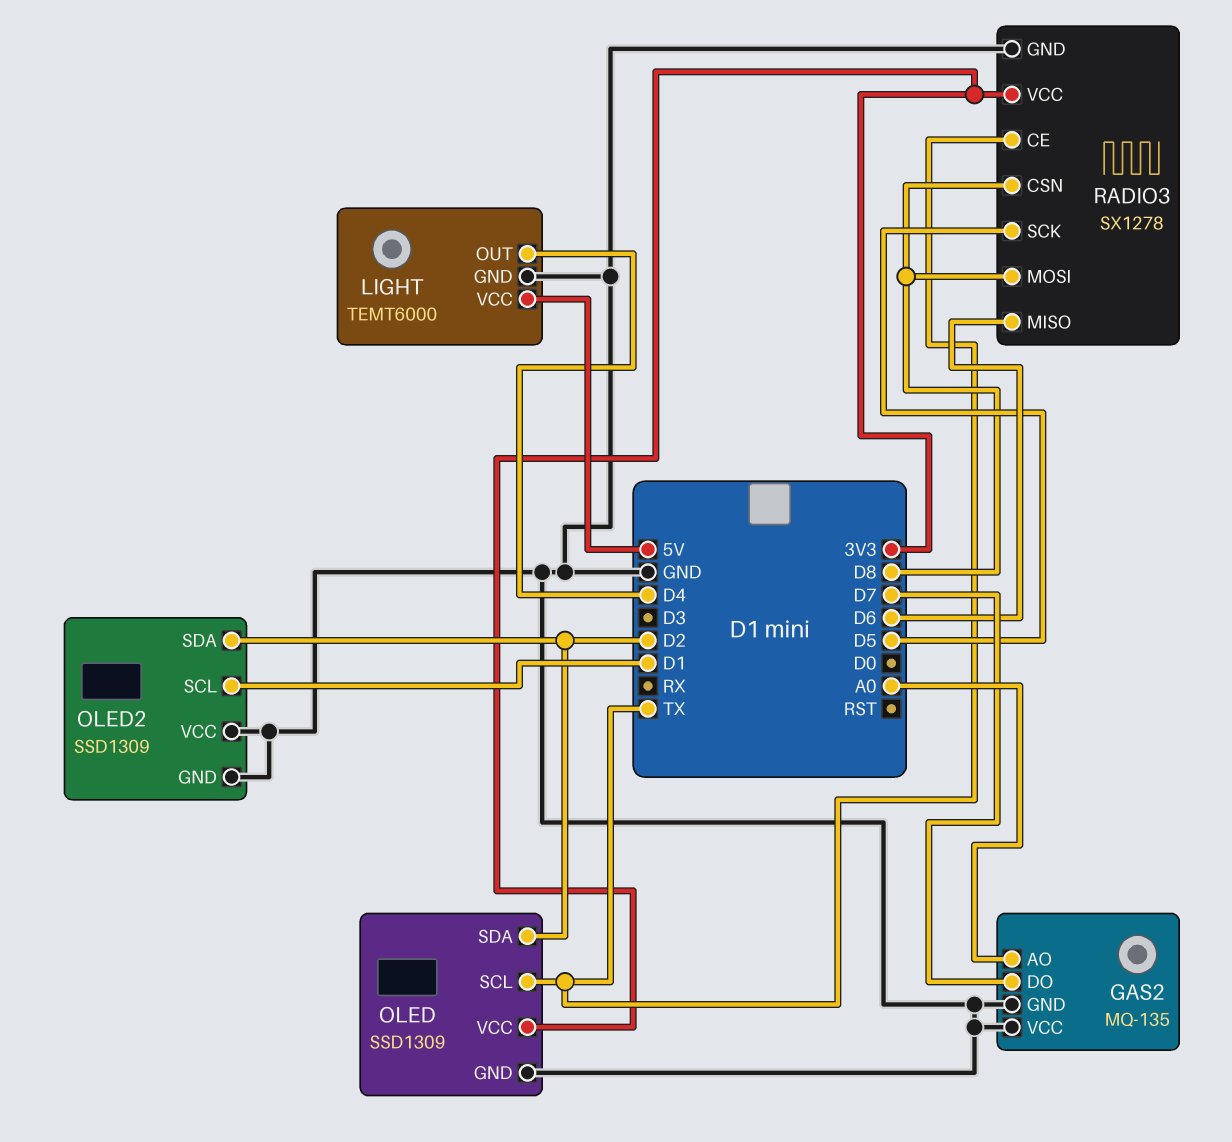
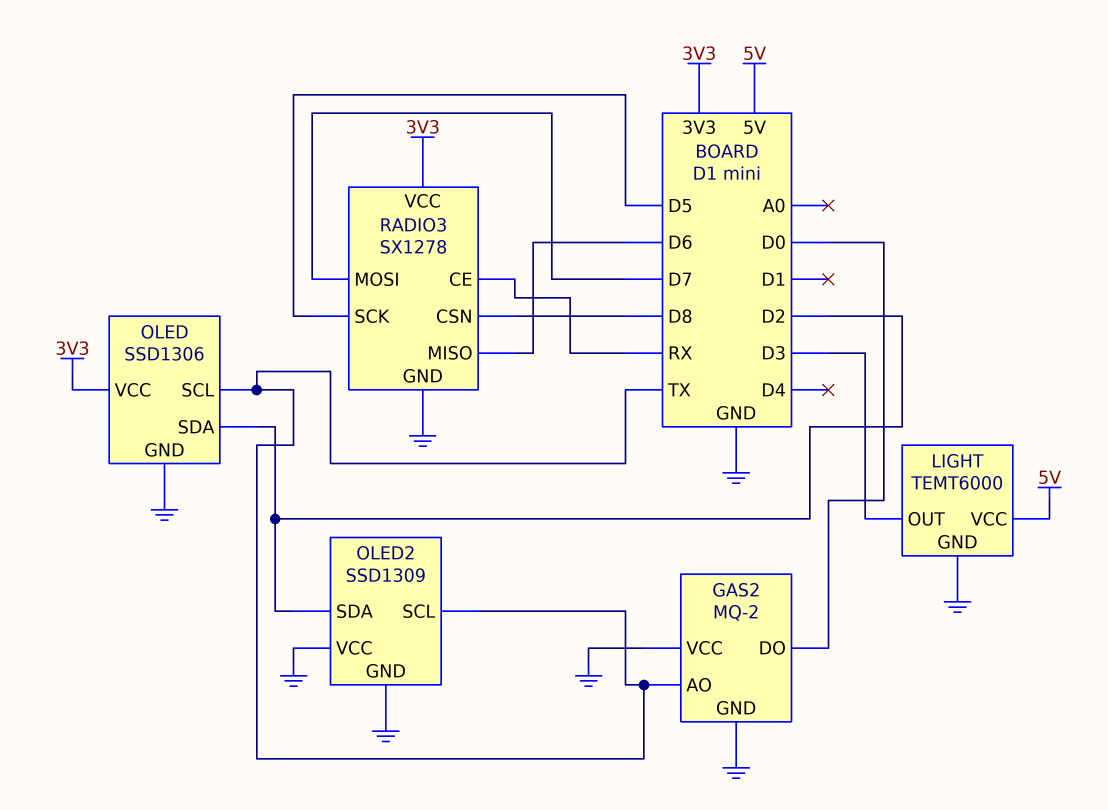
GAS2: MQ-135 -> MQ-2
GAS2 pin AO: A0 -> TX
GAS2 pin DO: D7 -> D0
LIGHT pin OUT: D4 -> D3
OLED: SSD1309 -> SSD1306
OLED2 pin SCL: D1 -> TX
RADIO3 pin CE: TX -> RX
RADIO3 pin MOSI: D8 -> D7

